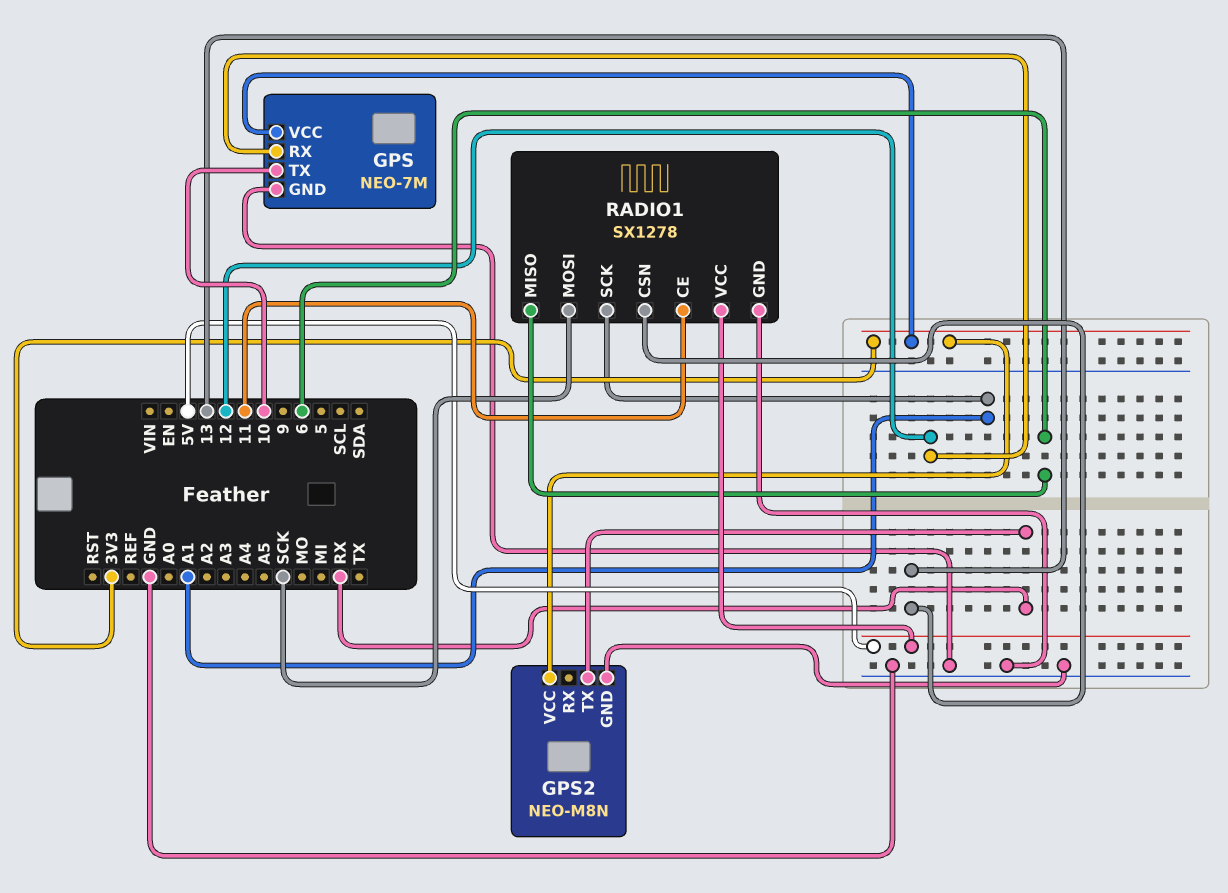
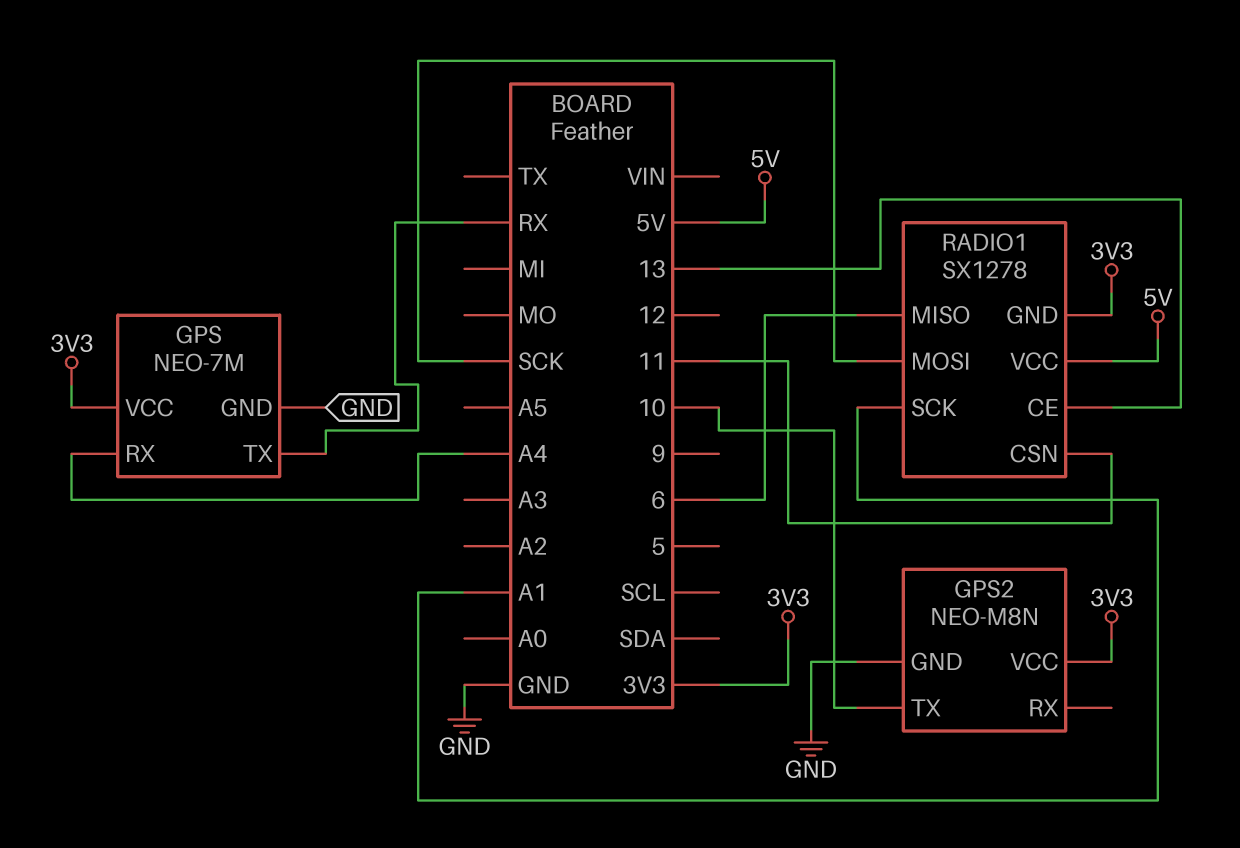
GPS pin RX: 12 -> A4
GPS pin TX: 10 -> RX
GPS2 pin TX: RX -> 10
RADIO1 pin CE: 11 -> 13
RADIO1 pin CSN: 13 -> 11
RADIO1 pin GND: GND -> 3V3

